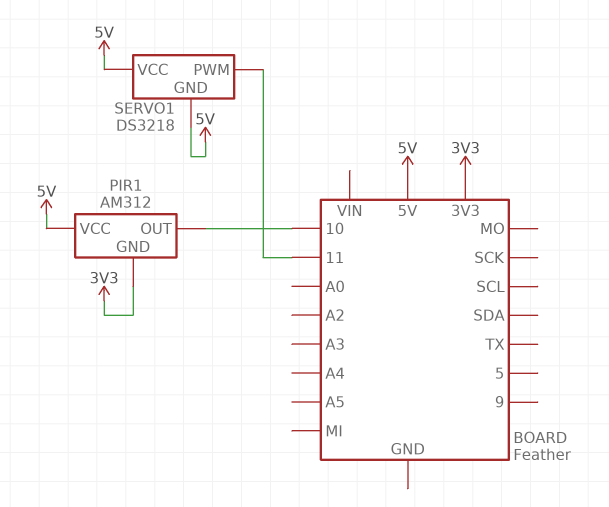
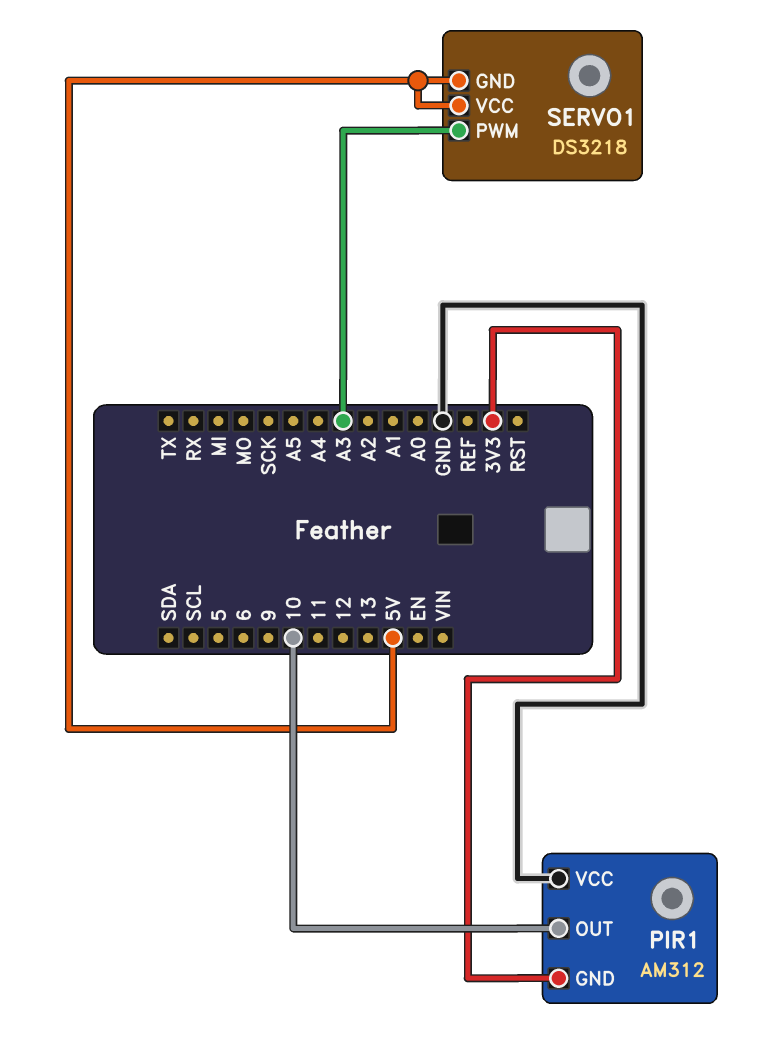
PIR1 pin VCC: 5V -> GND
SERVO1 pin PWM: 11 -> A3

